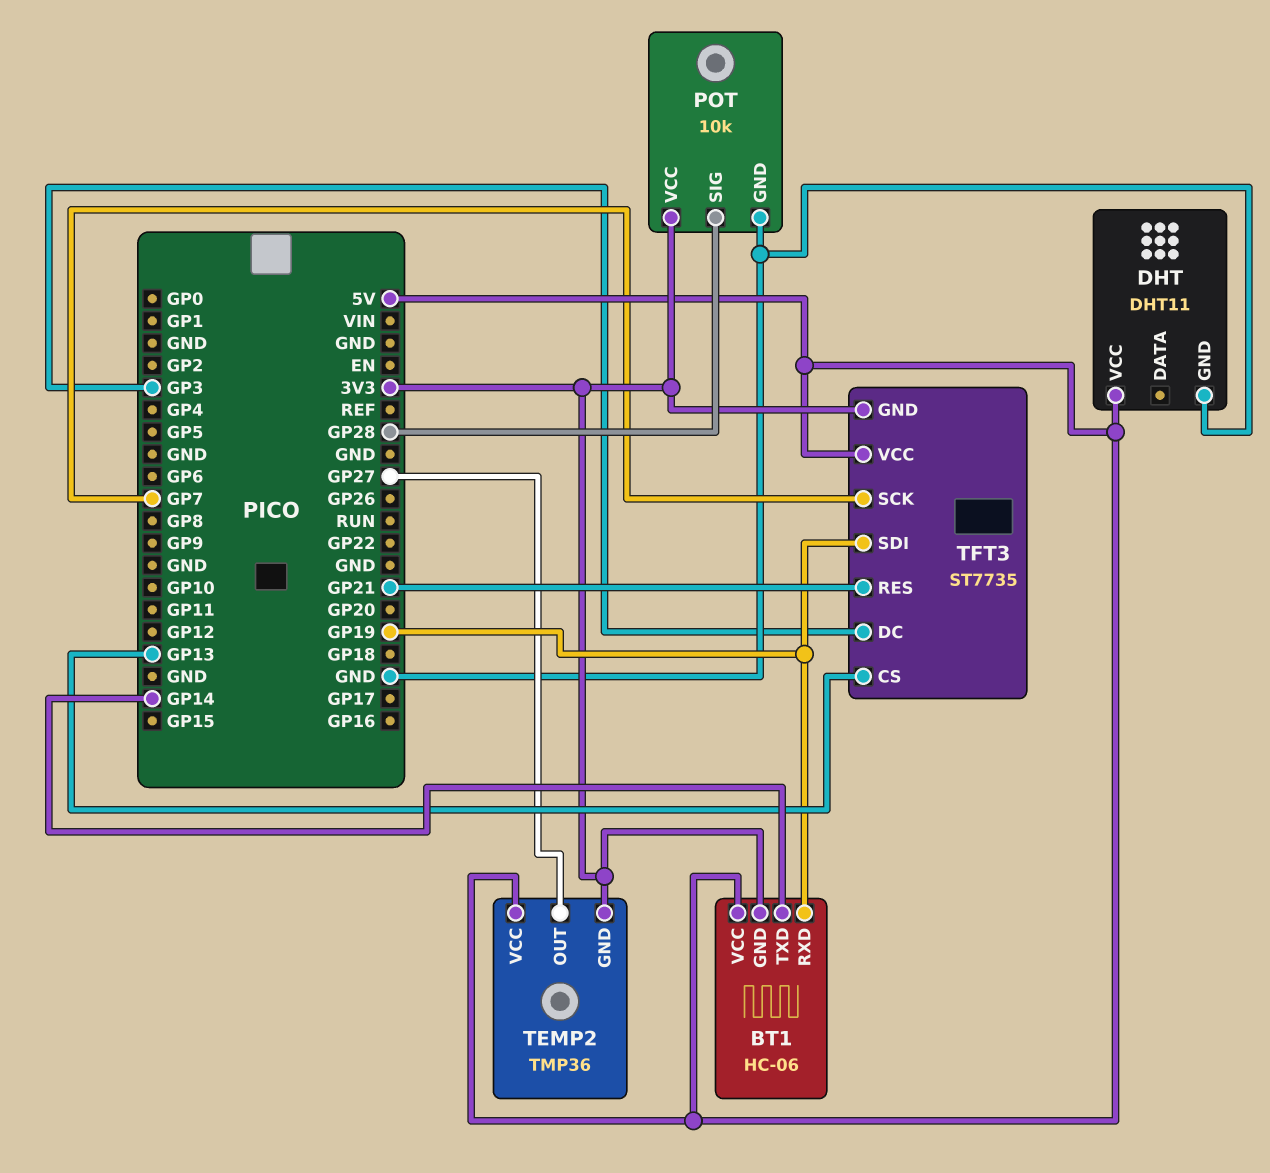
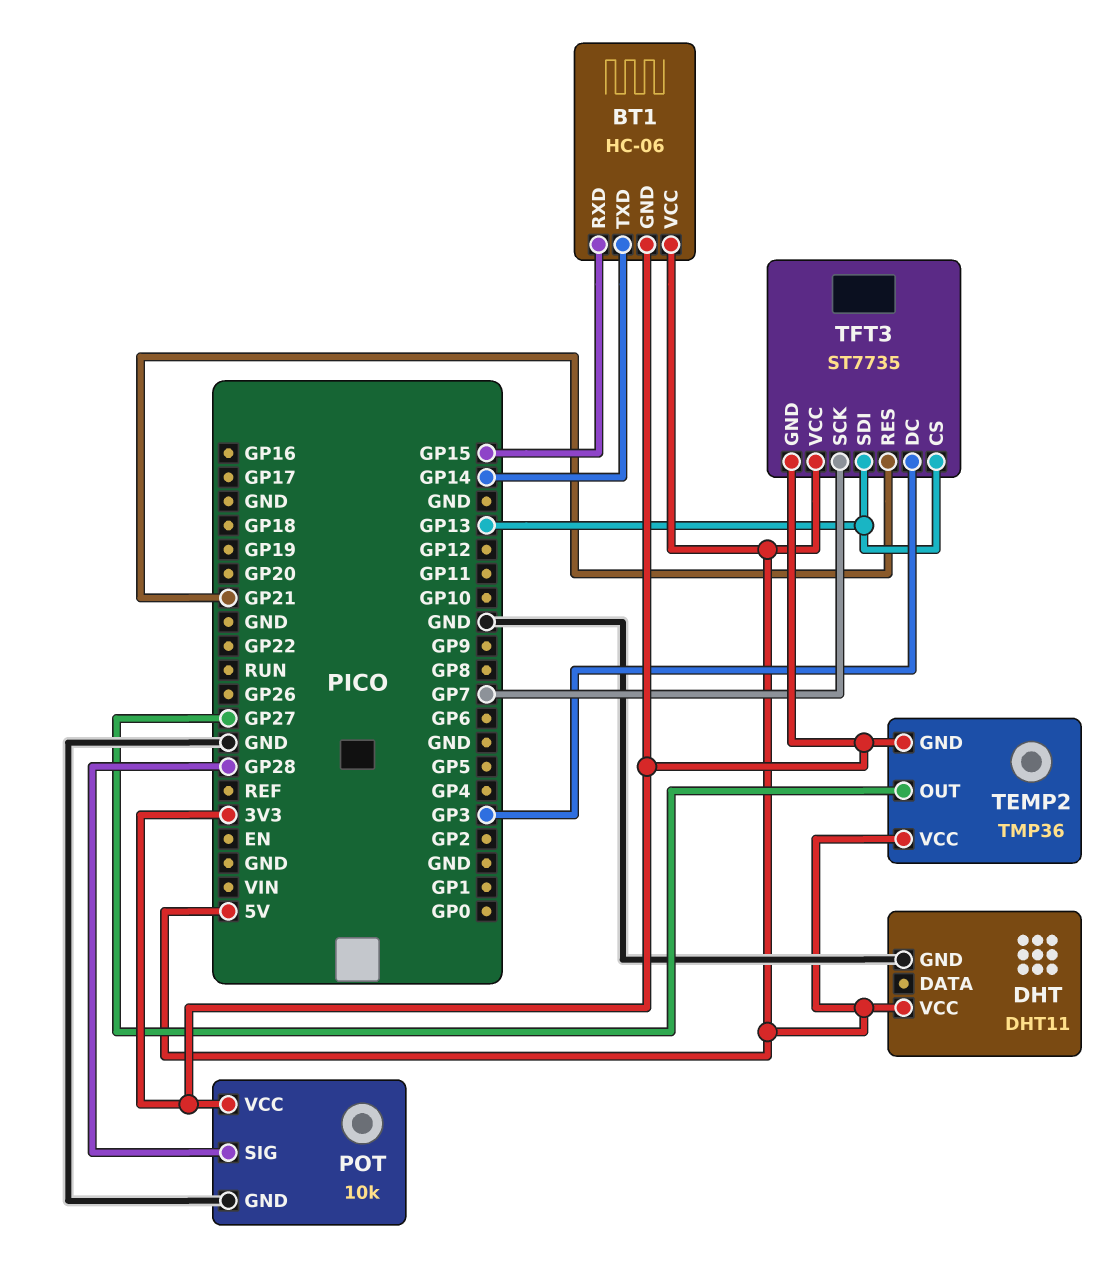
BT1 pin RXD: GP19 -> GP15
TFT3 pin SDI: GP19 -> GP13

